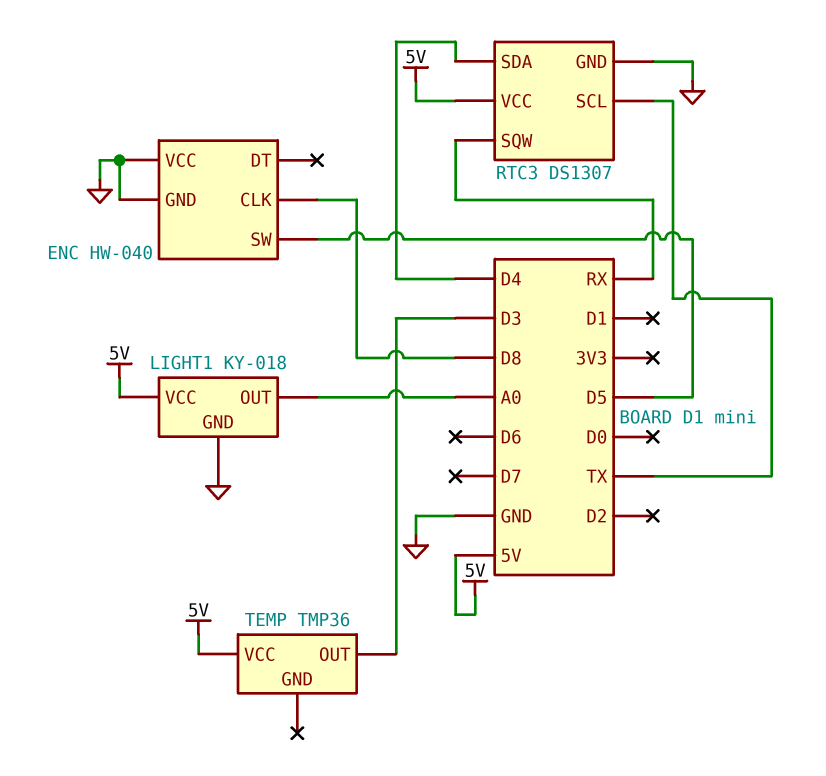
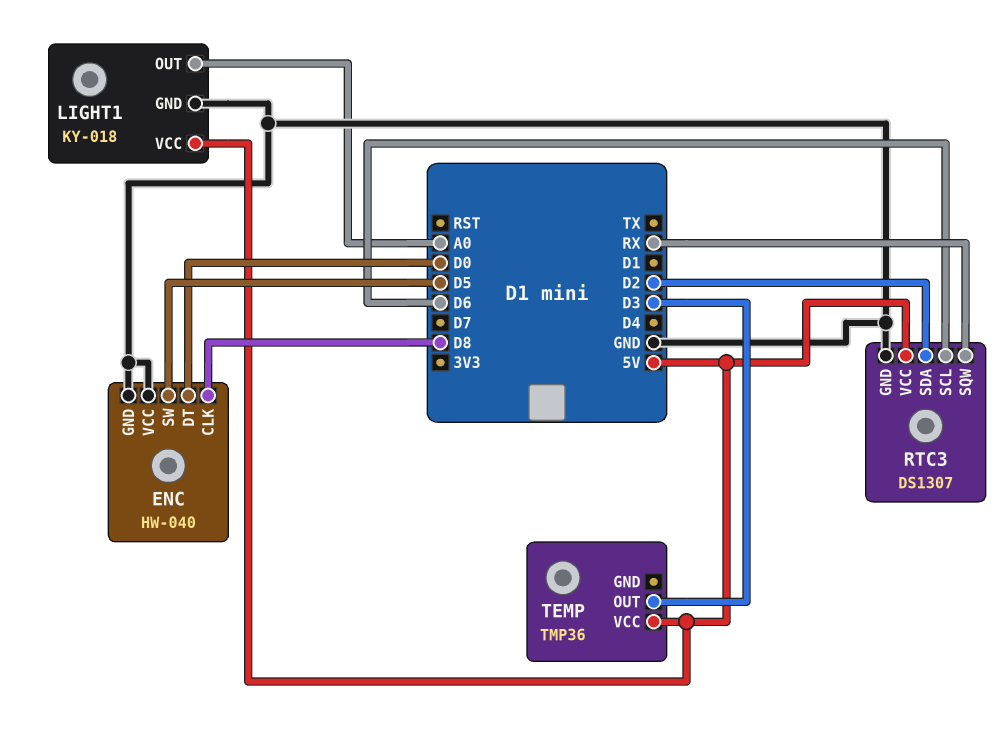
ENC pin DT: none -> D0
RTC3 pin SCL: TX -> D6
RTC3 pin SDA: D4 -> D2

